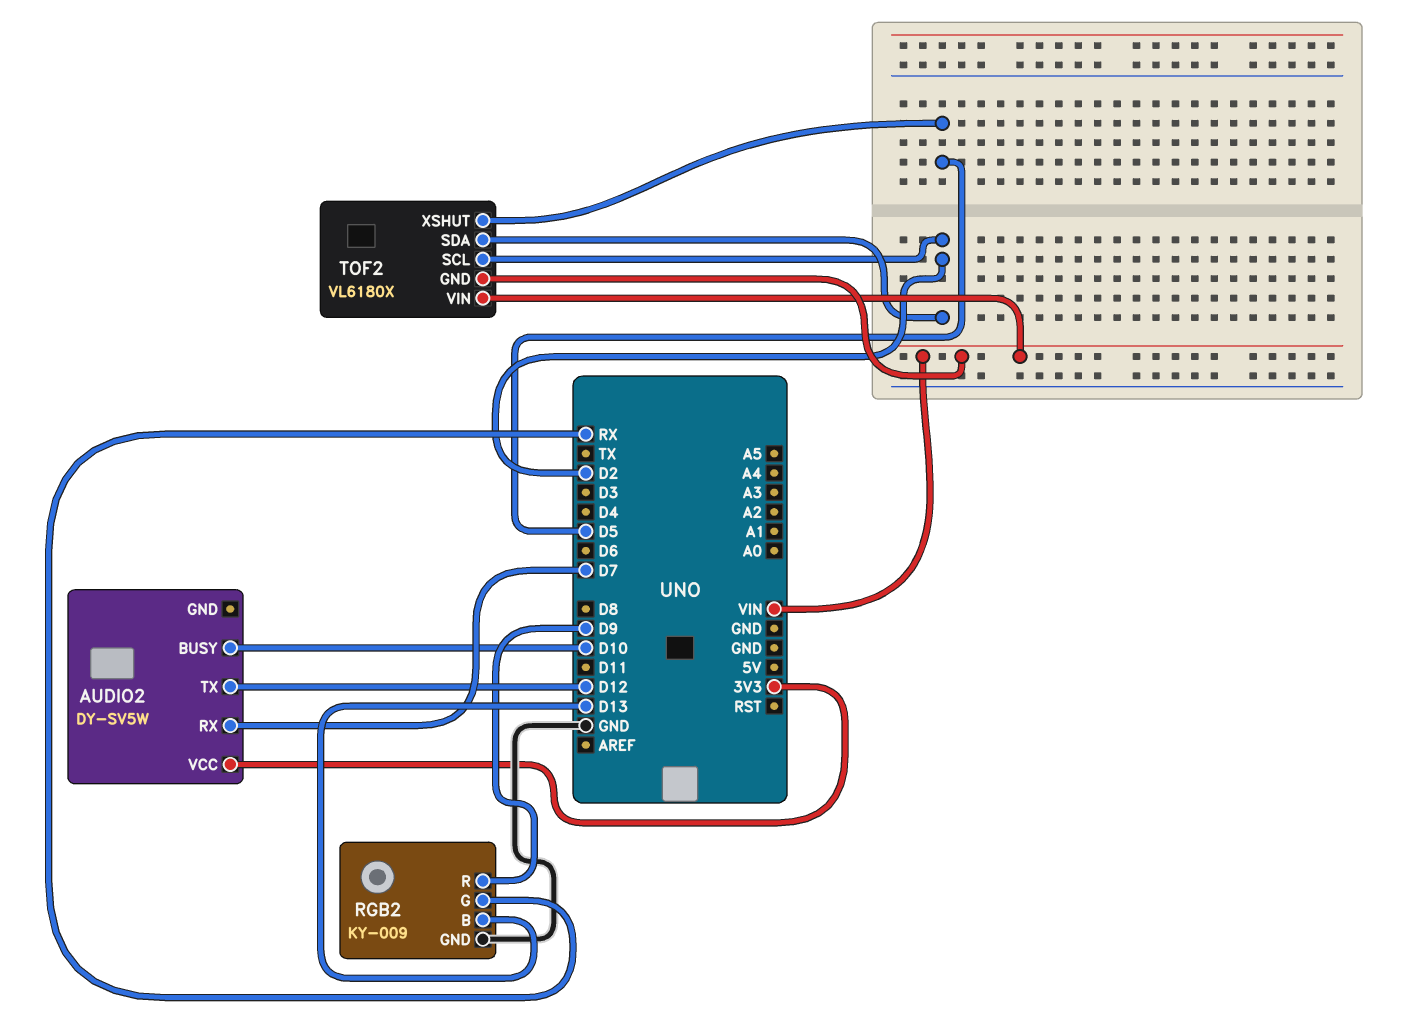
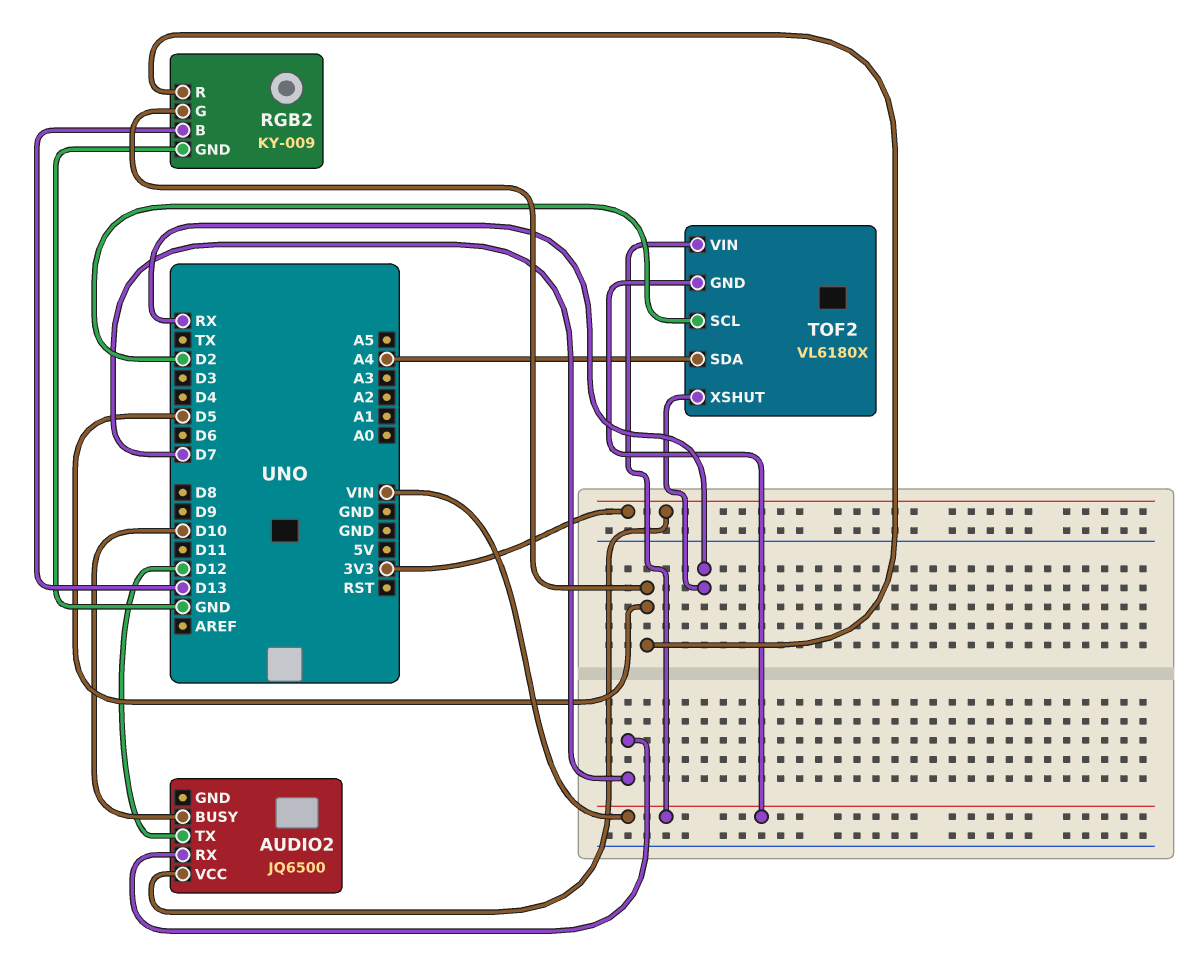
AUDIO2: DY-SV5W -> JQ6500
RGB2 pin G: RX -> D5
RGB2 pin R: D9 -> D5
TOF2 pin SDA: D2 -> A4
TOF2 pin XSHUT: D5 -> RX

